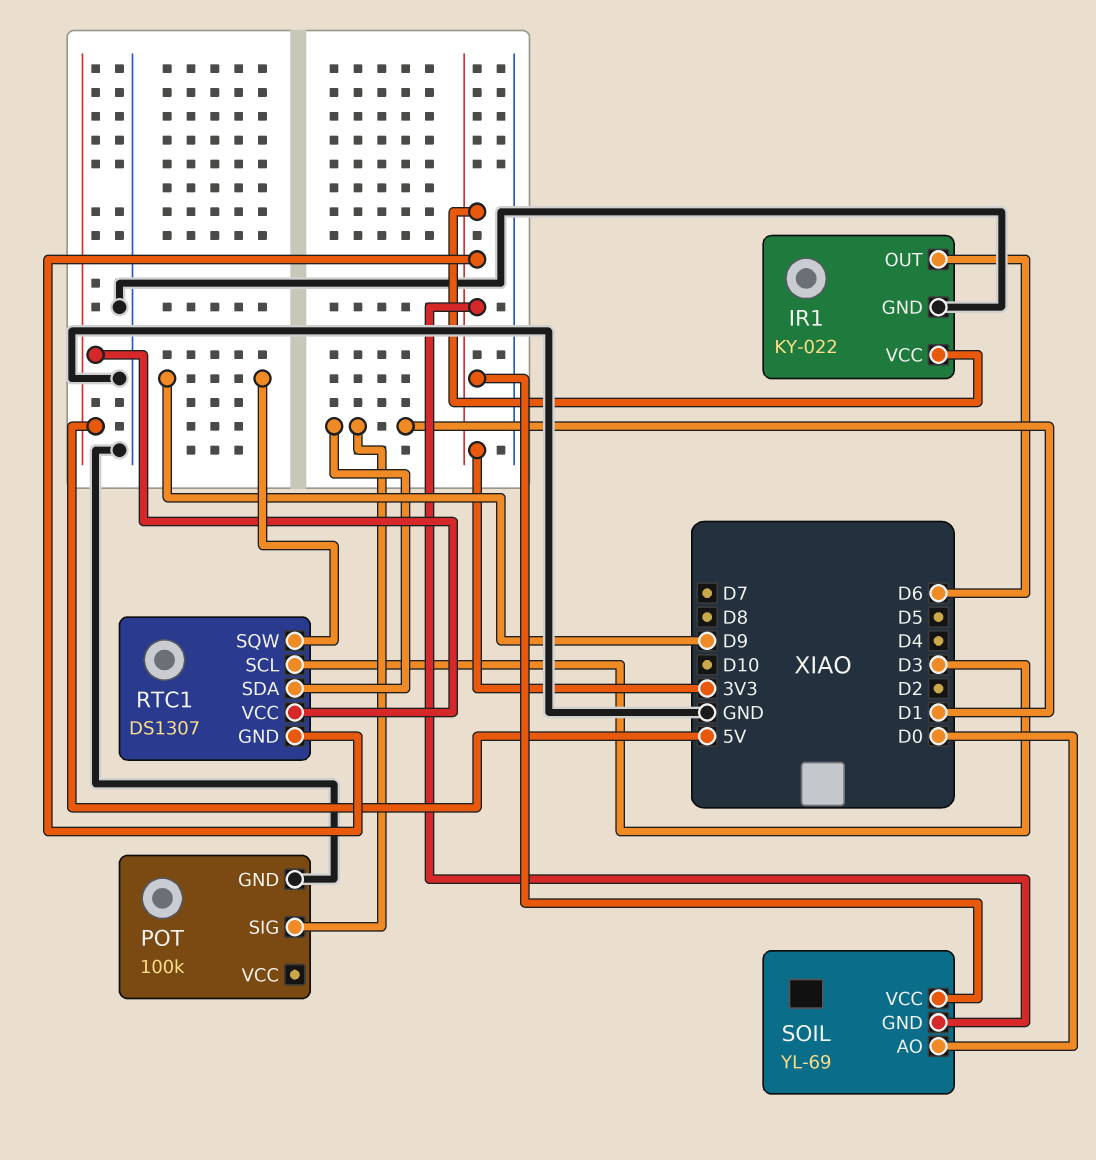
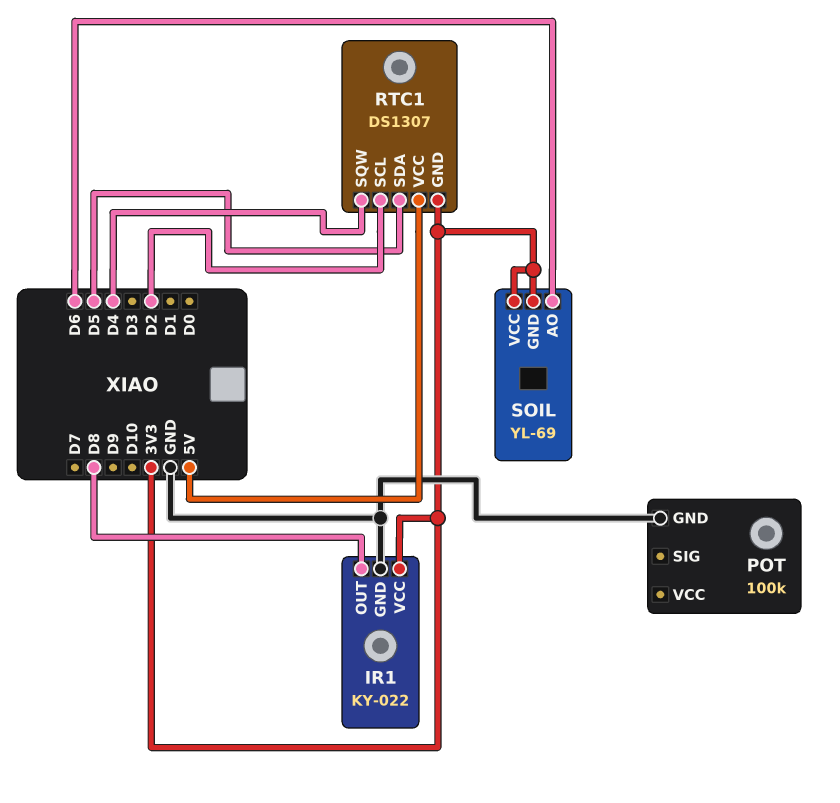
IR1 pin OUT: D6 -> D8
POT pin SIG: D1 -> none
RTC1 pin SCL: D3 -> D2
RTC1 pin SDA: D1 -> D5
RTC1 pin SQW: D9 -> D4
SOIL pin AO: D0 -> D6

